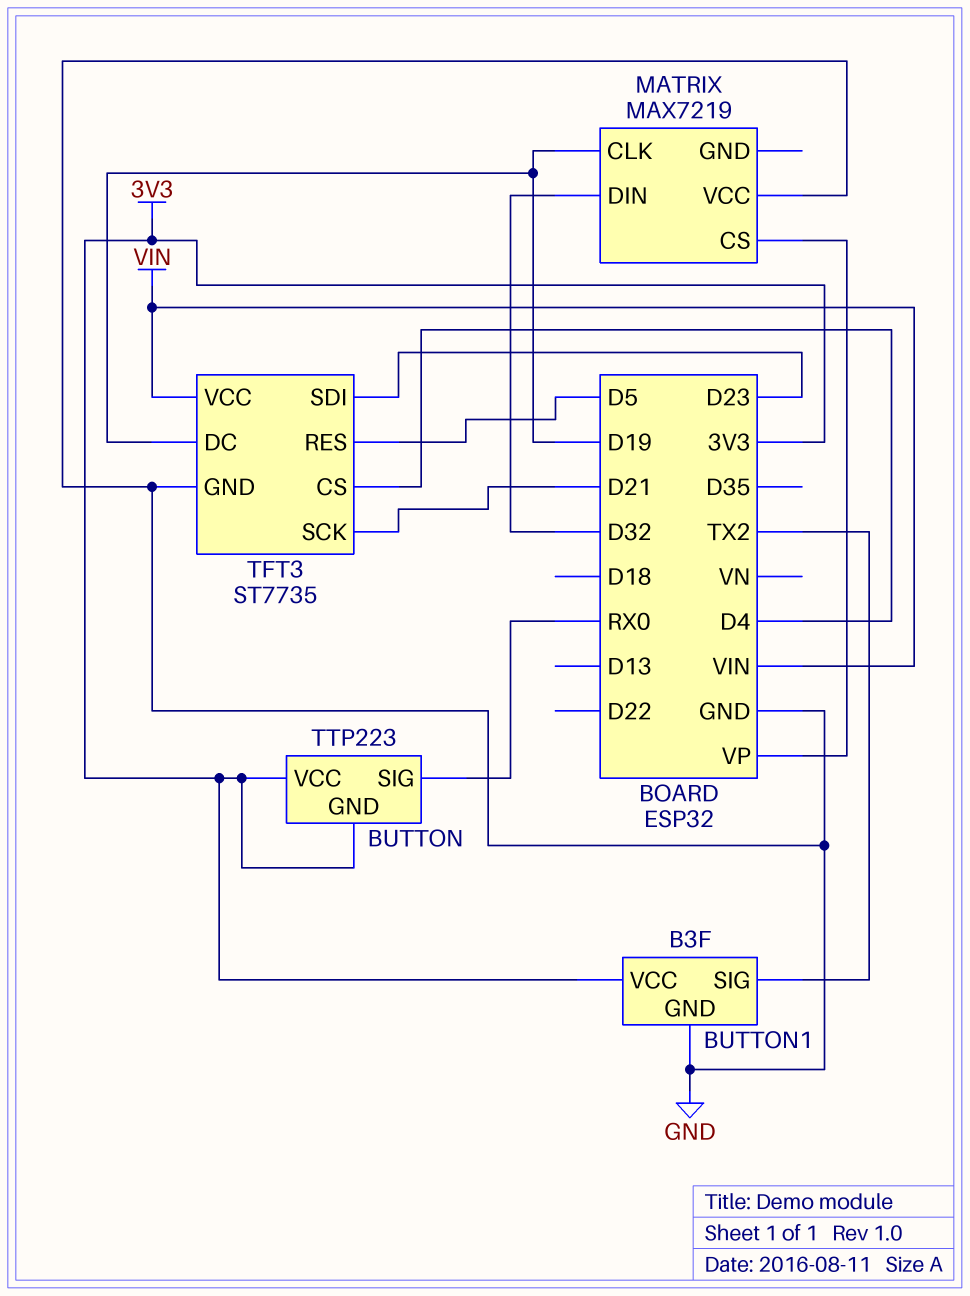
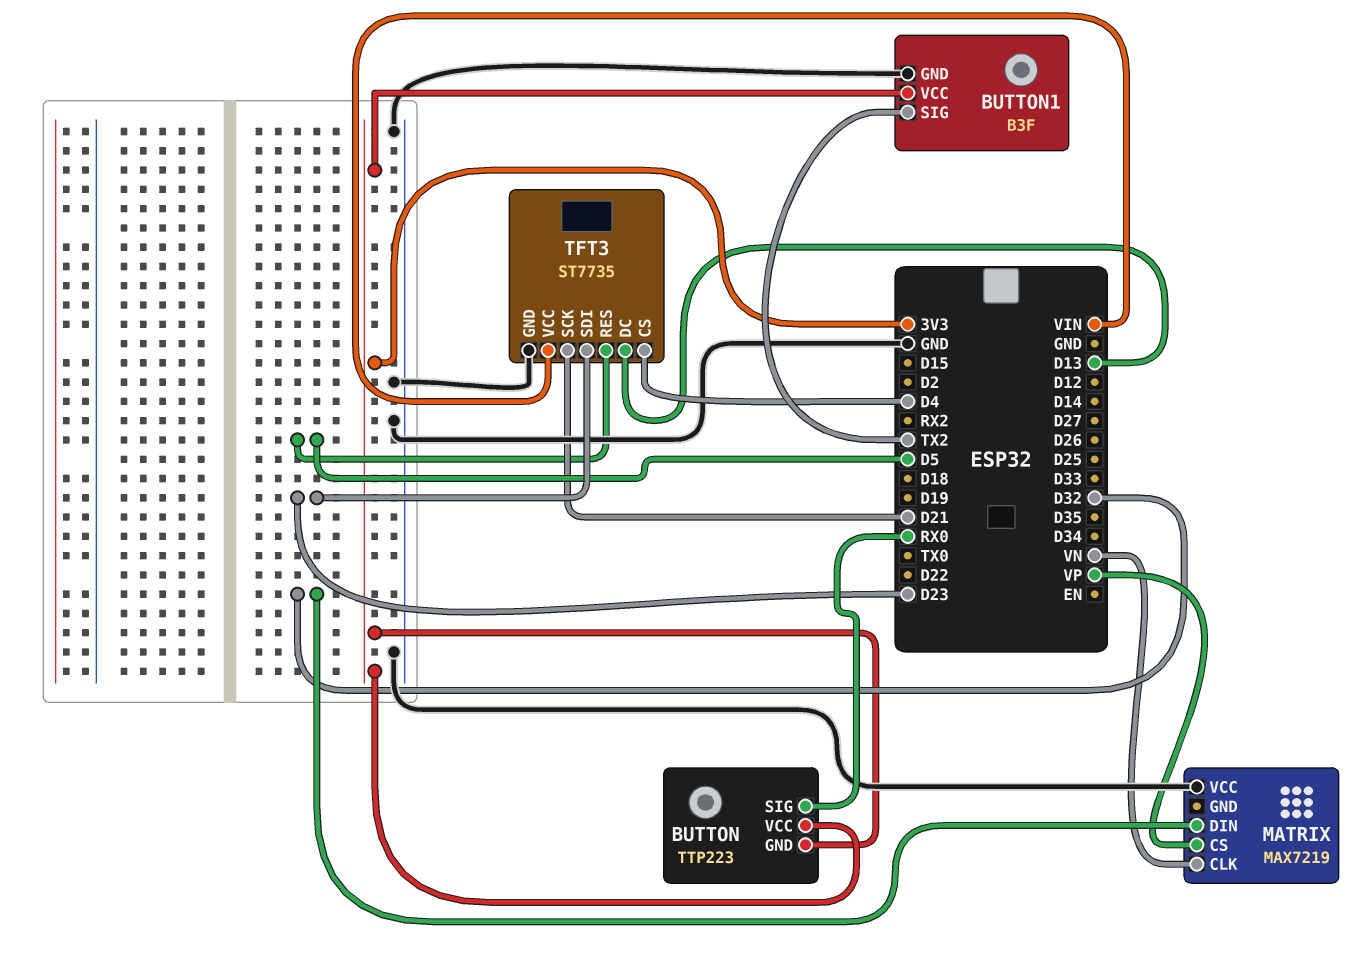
MATRIX pin CLK: D19 -> VN
TFT3 pin DC: D19 -> D13

